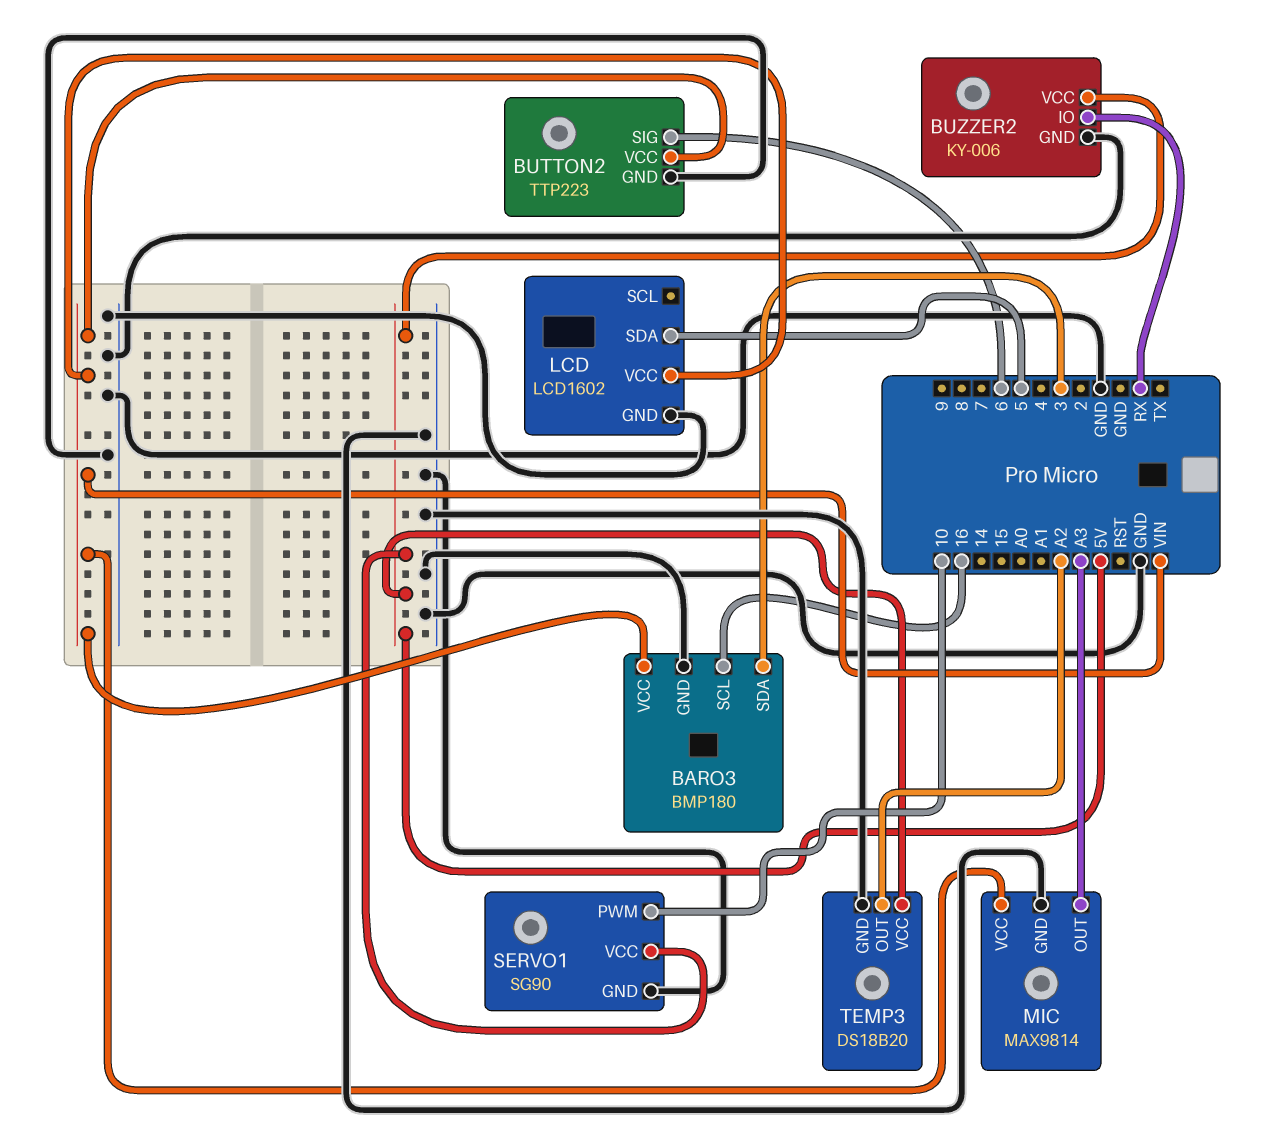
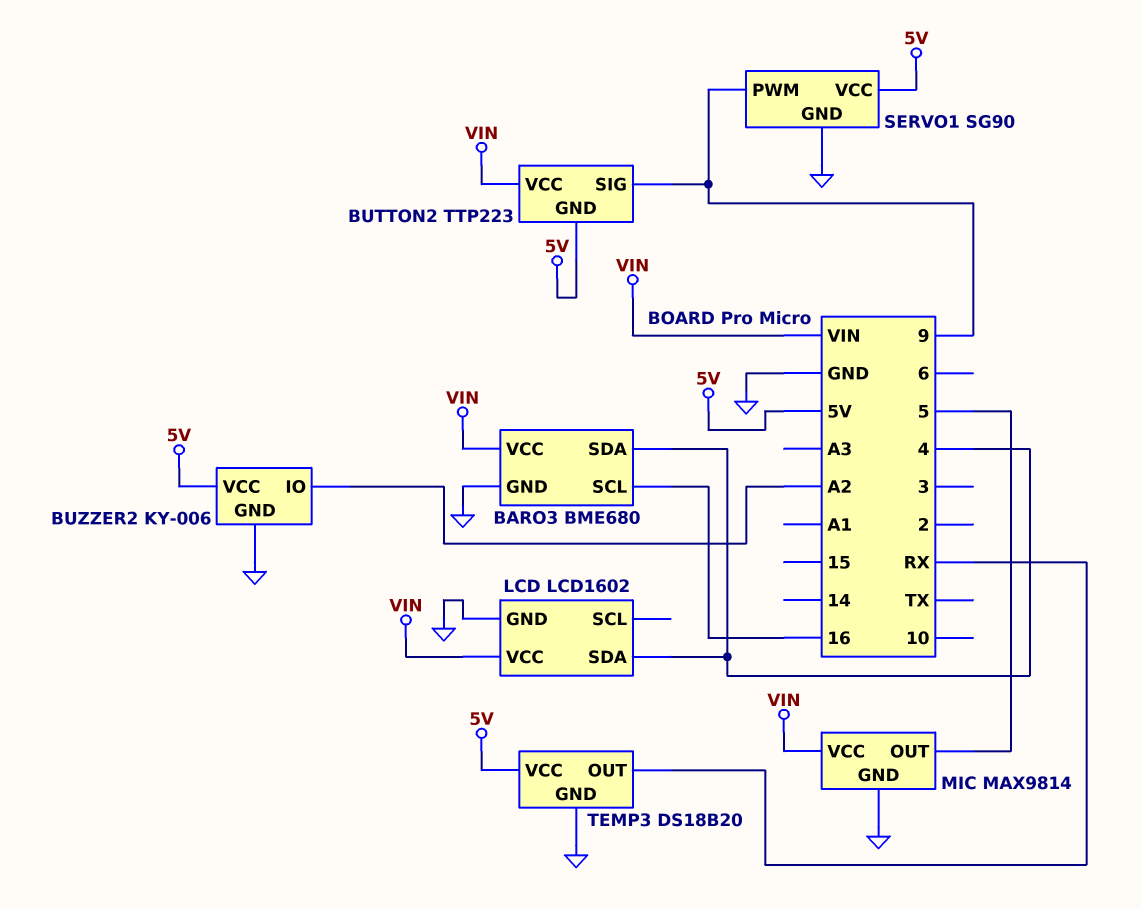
BARO3: BMP180 -> BME680
BARO3 pin SDA: 3 -> 4
BUTTON2 pin GND: GND -> 5V
BUTTON2 pin SIG: 6 -> 9
BUZZER2 pin IO: RX -> A2
LCD pin SDA: 5 -> 4
MIC pin OUT: A3 -> 5
SERVO1 pin PWM: 10 -> 9
TEMP3 pin OUT: A2 -> RX

